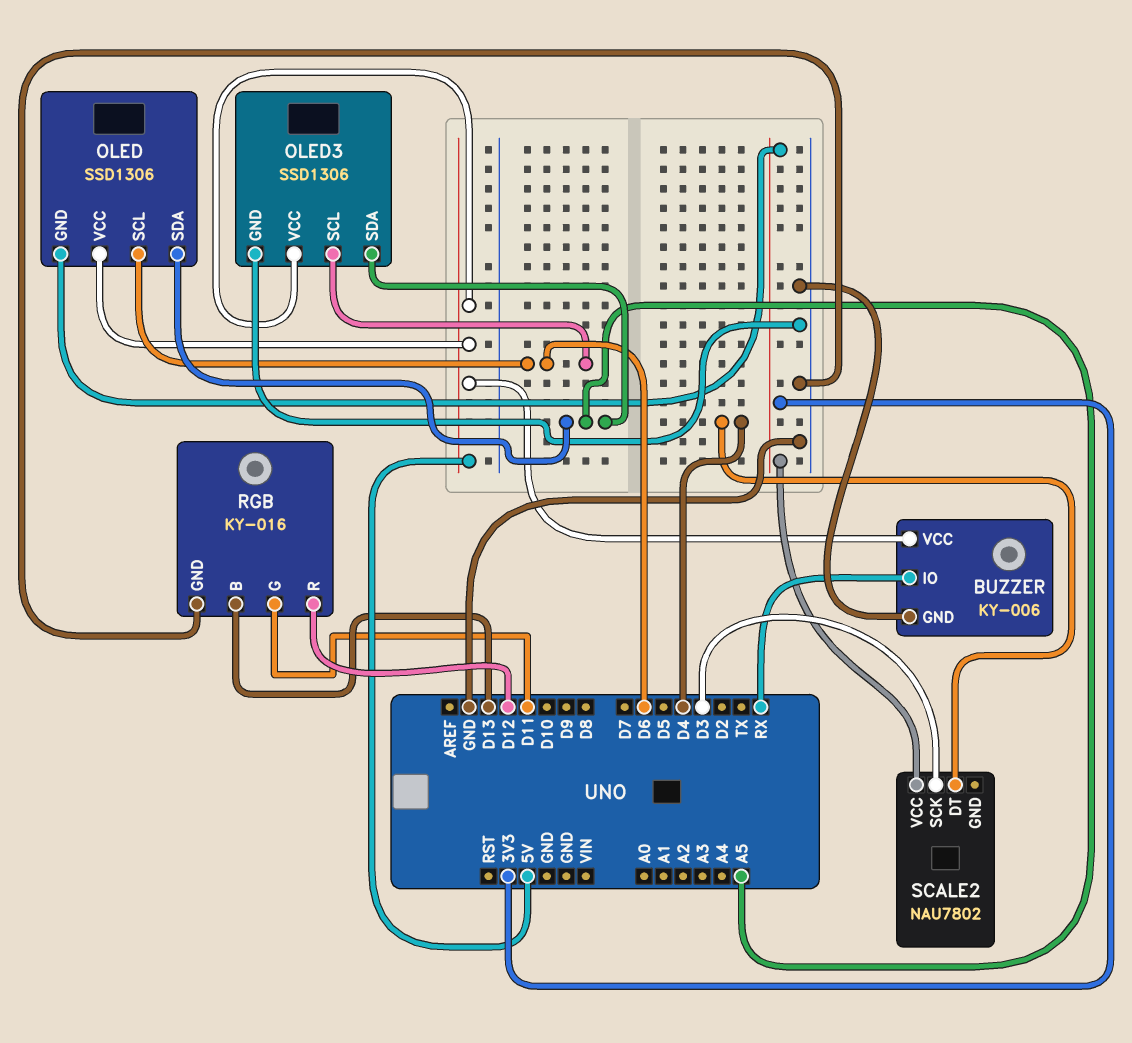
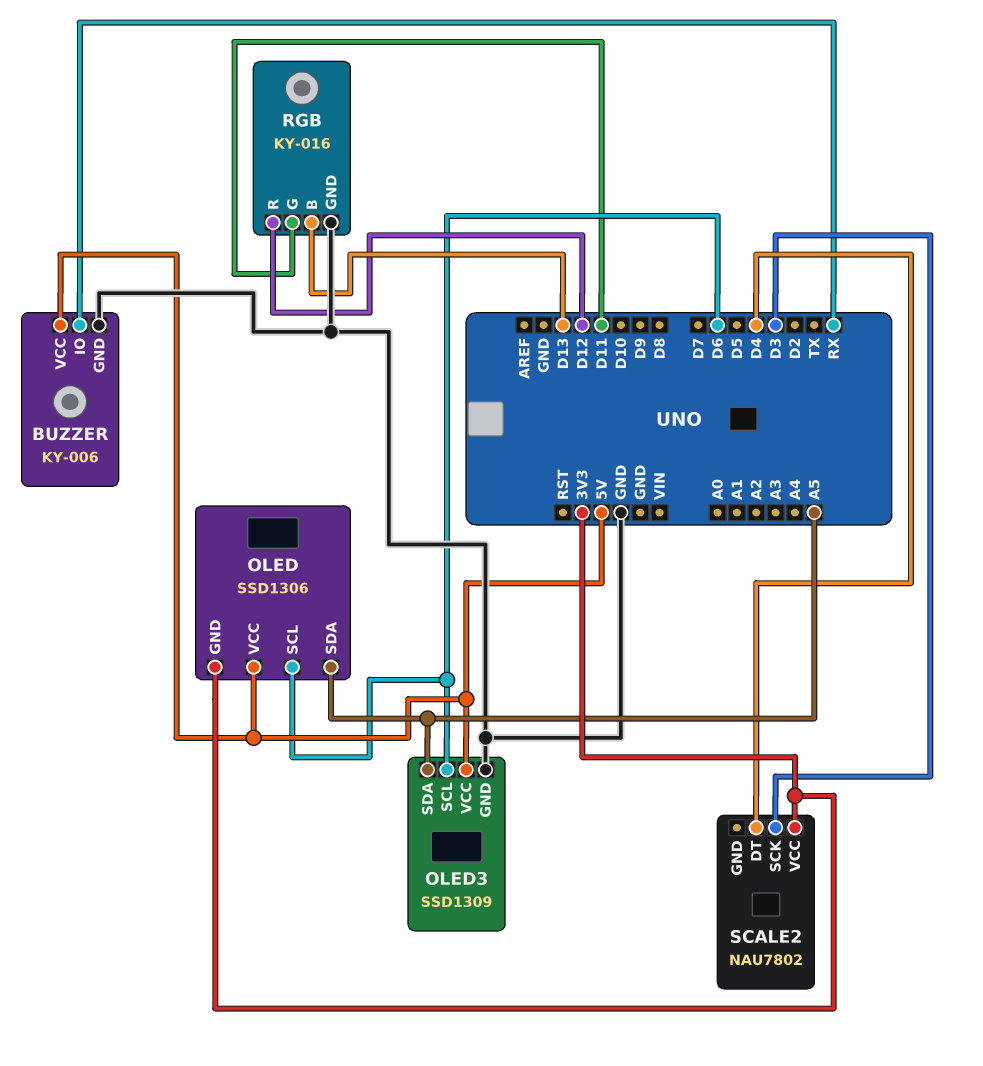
OLED3: SSD1306 -> SSD1309

